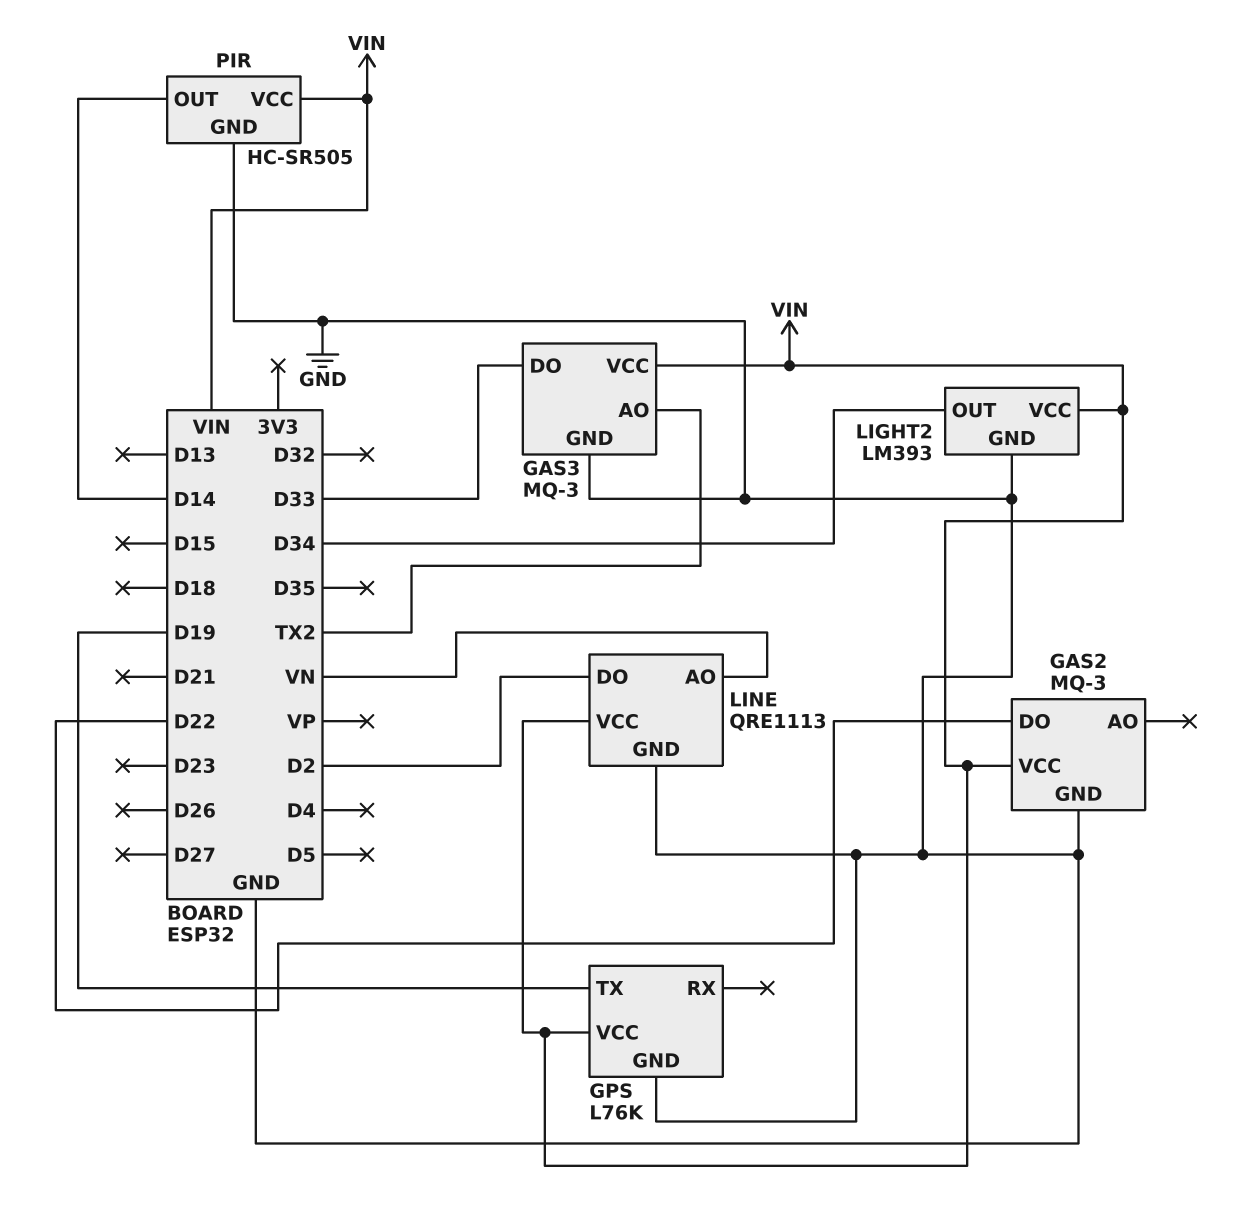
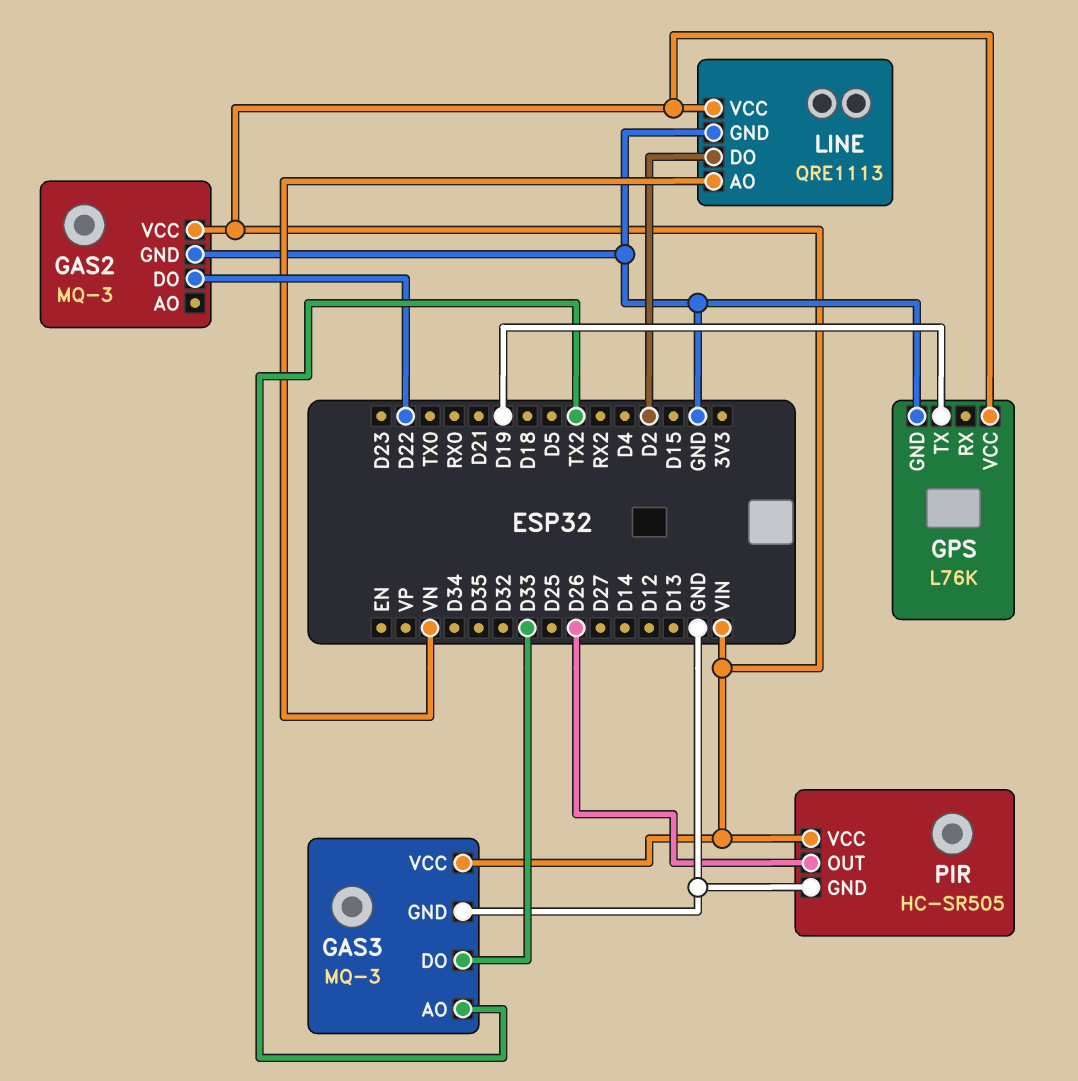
LIGHT2: LM393 -> none
LIGHT2 pin GND: GND -> none
LIGHT2 pin OUT: D34 -> none
LIGHT2 pin VCC: VIN -> none
PIR pin OUT: D14 -> D26

